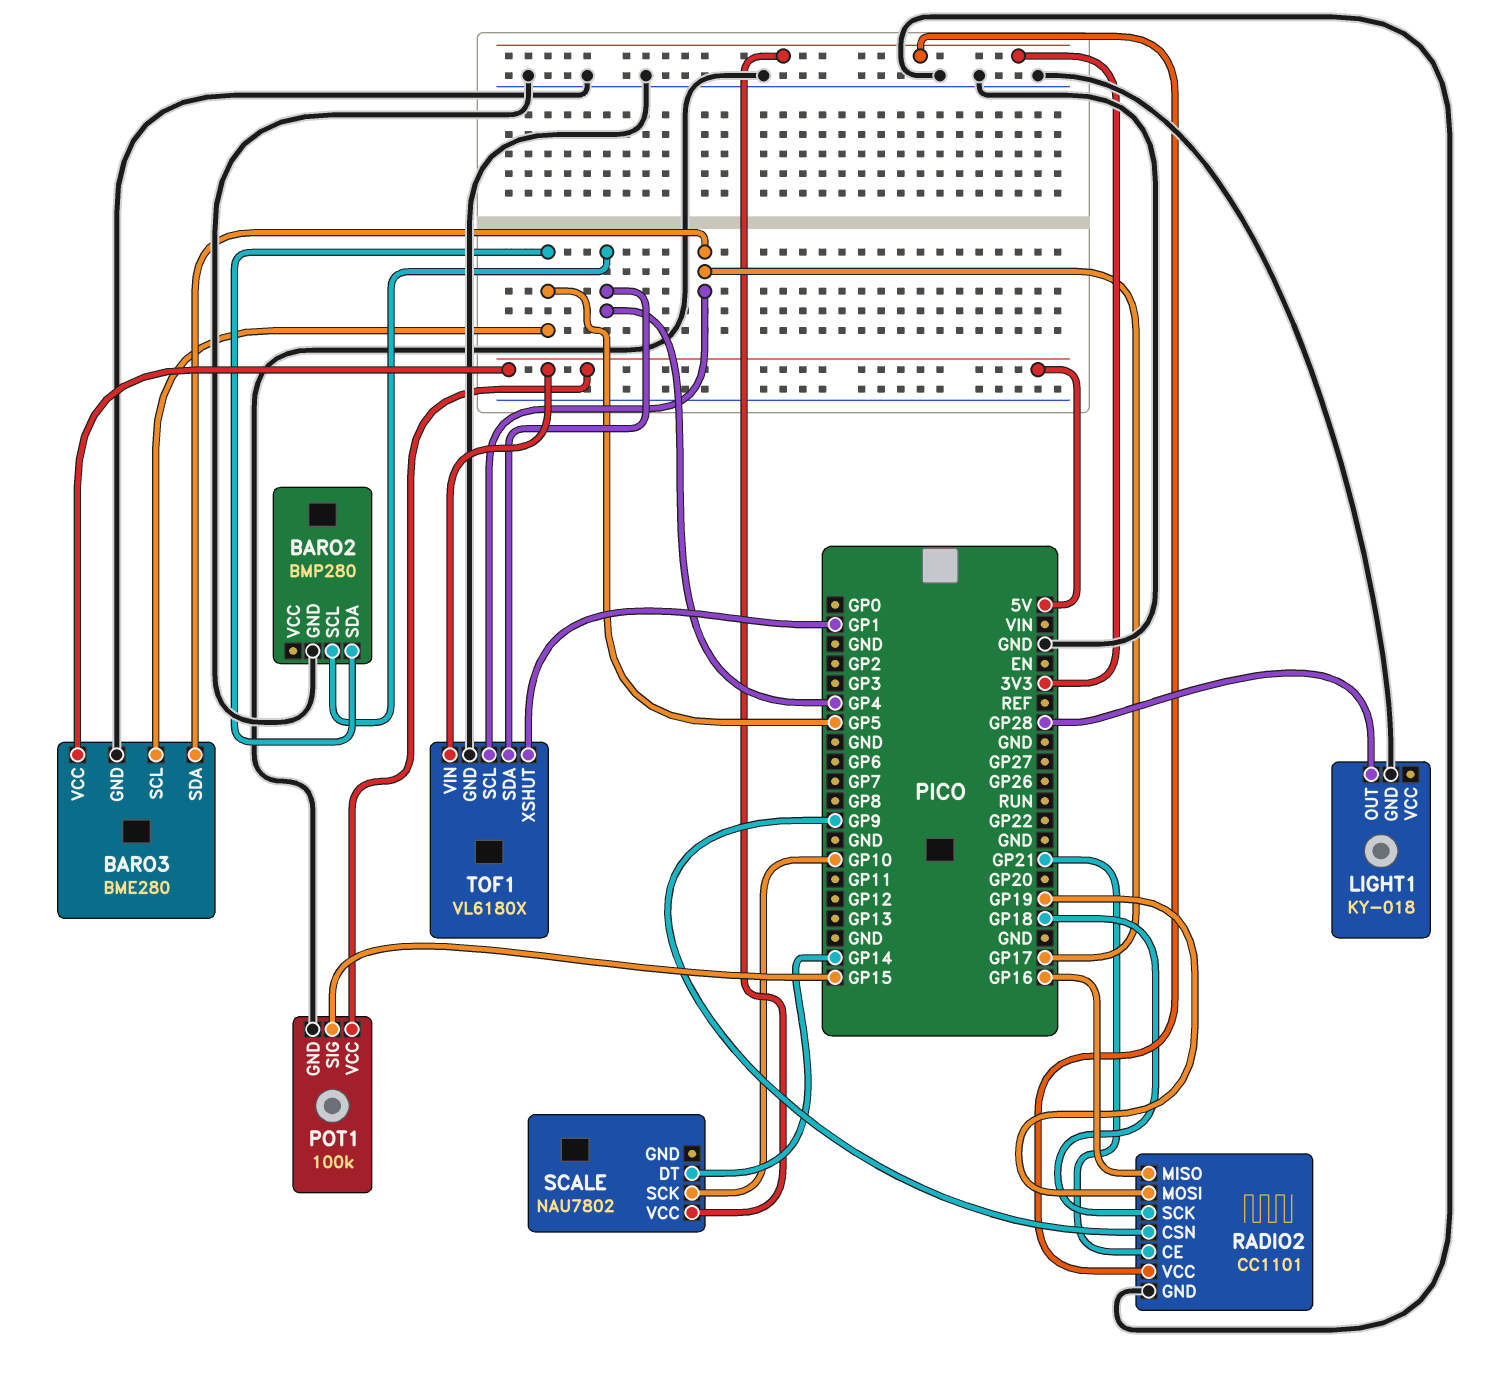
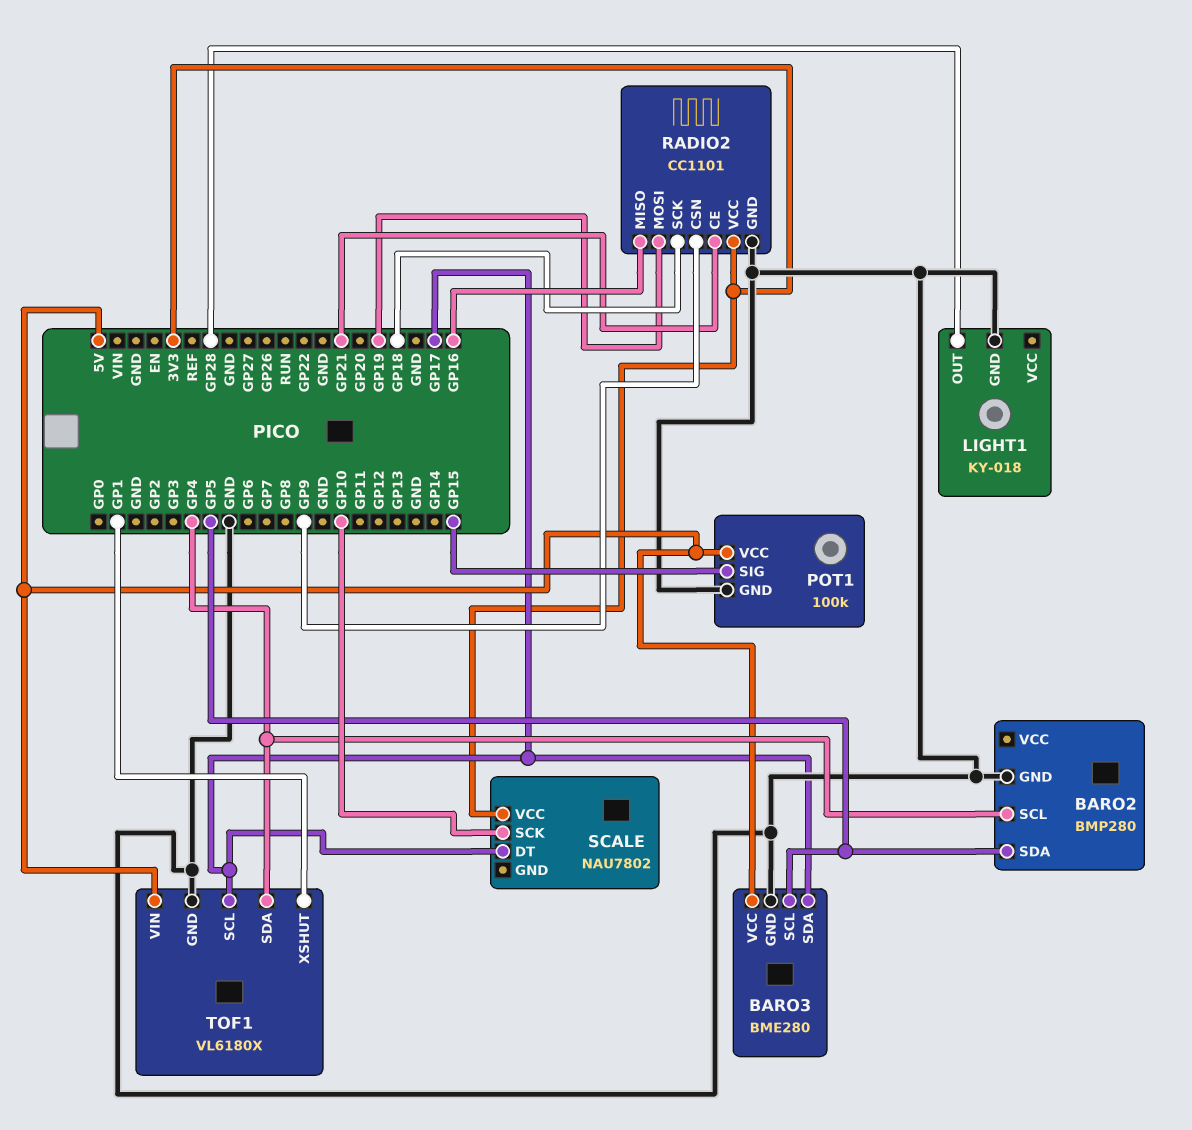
SCALE pin DT: GP14 -> GP17

